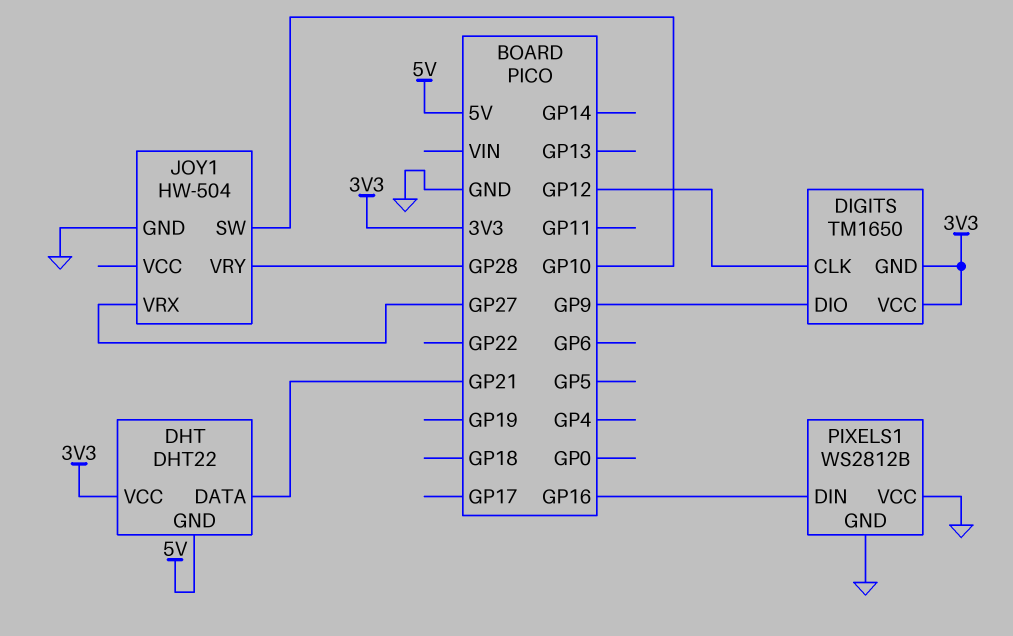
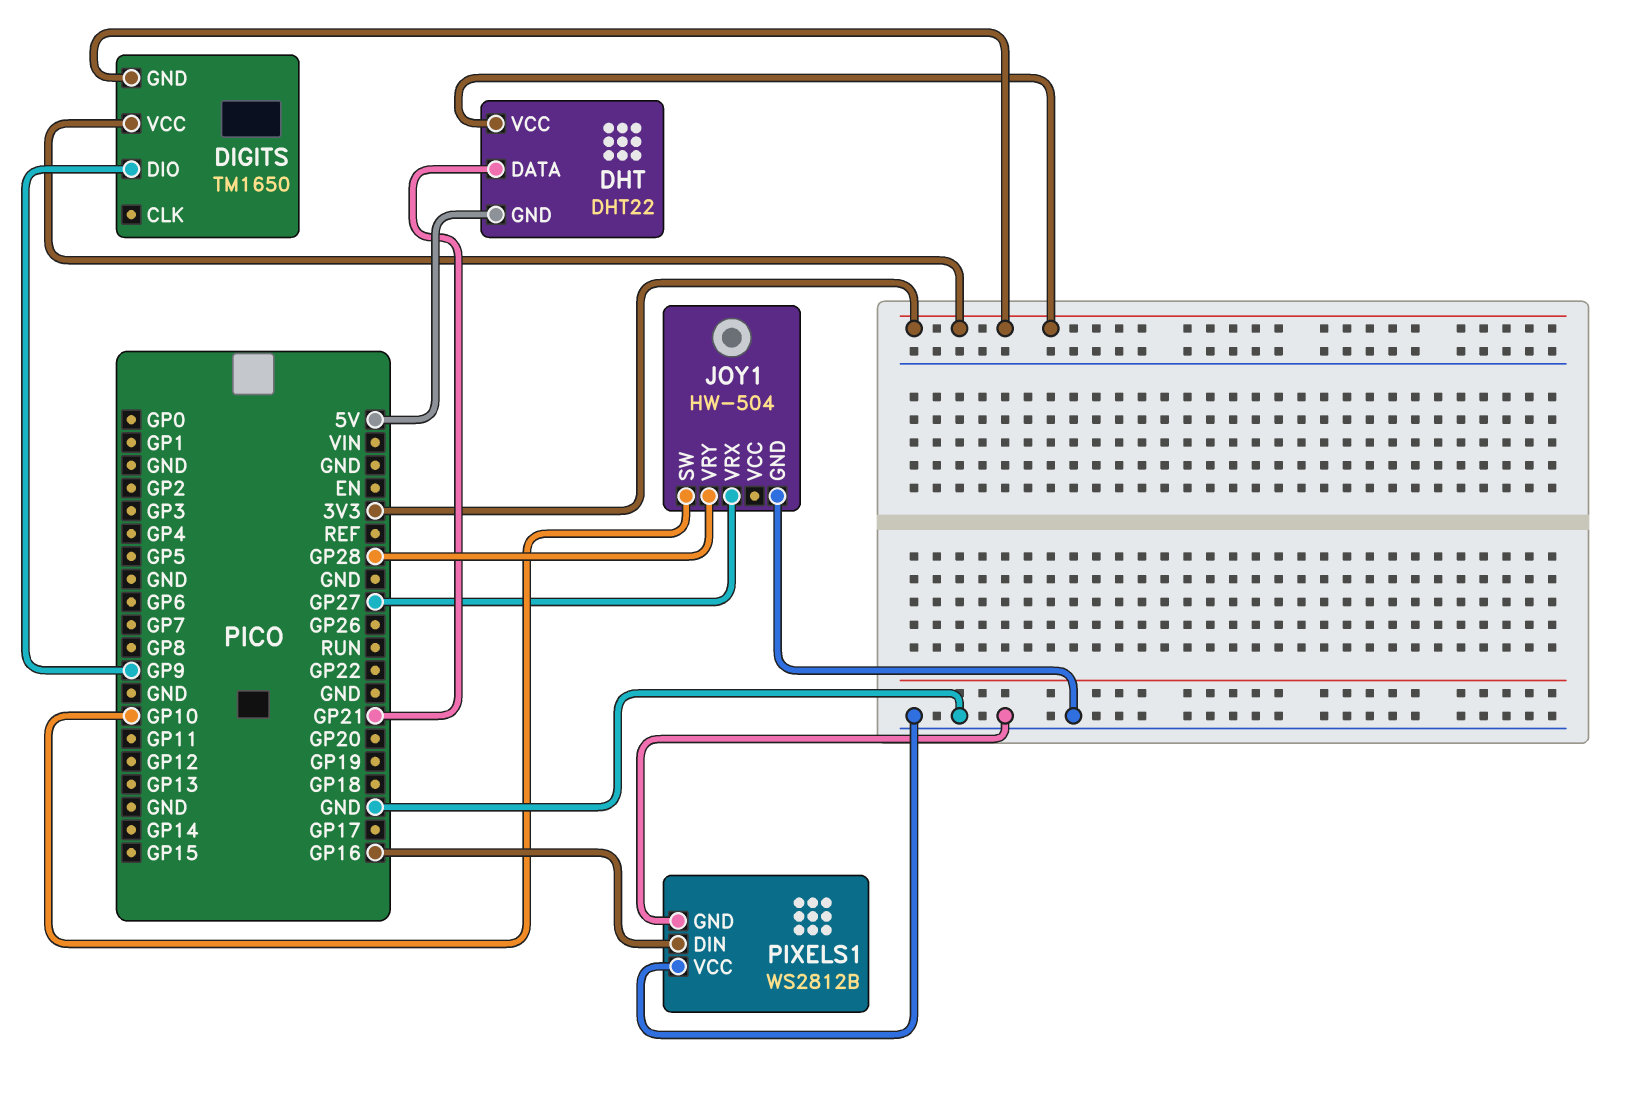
DIGITS pin CLK: GP12 -> none

